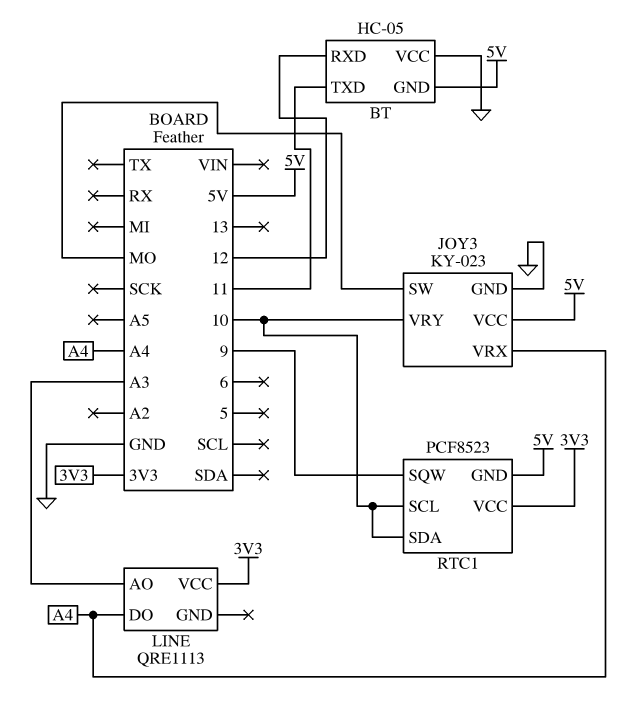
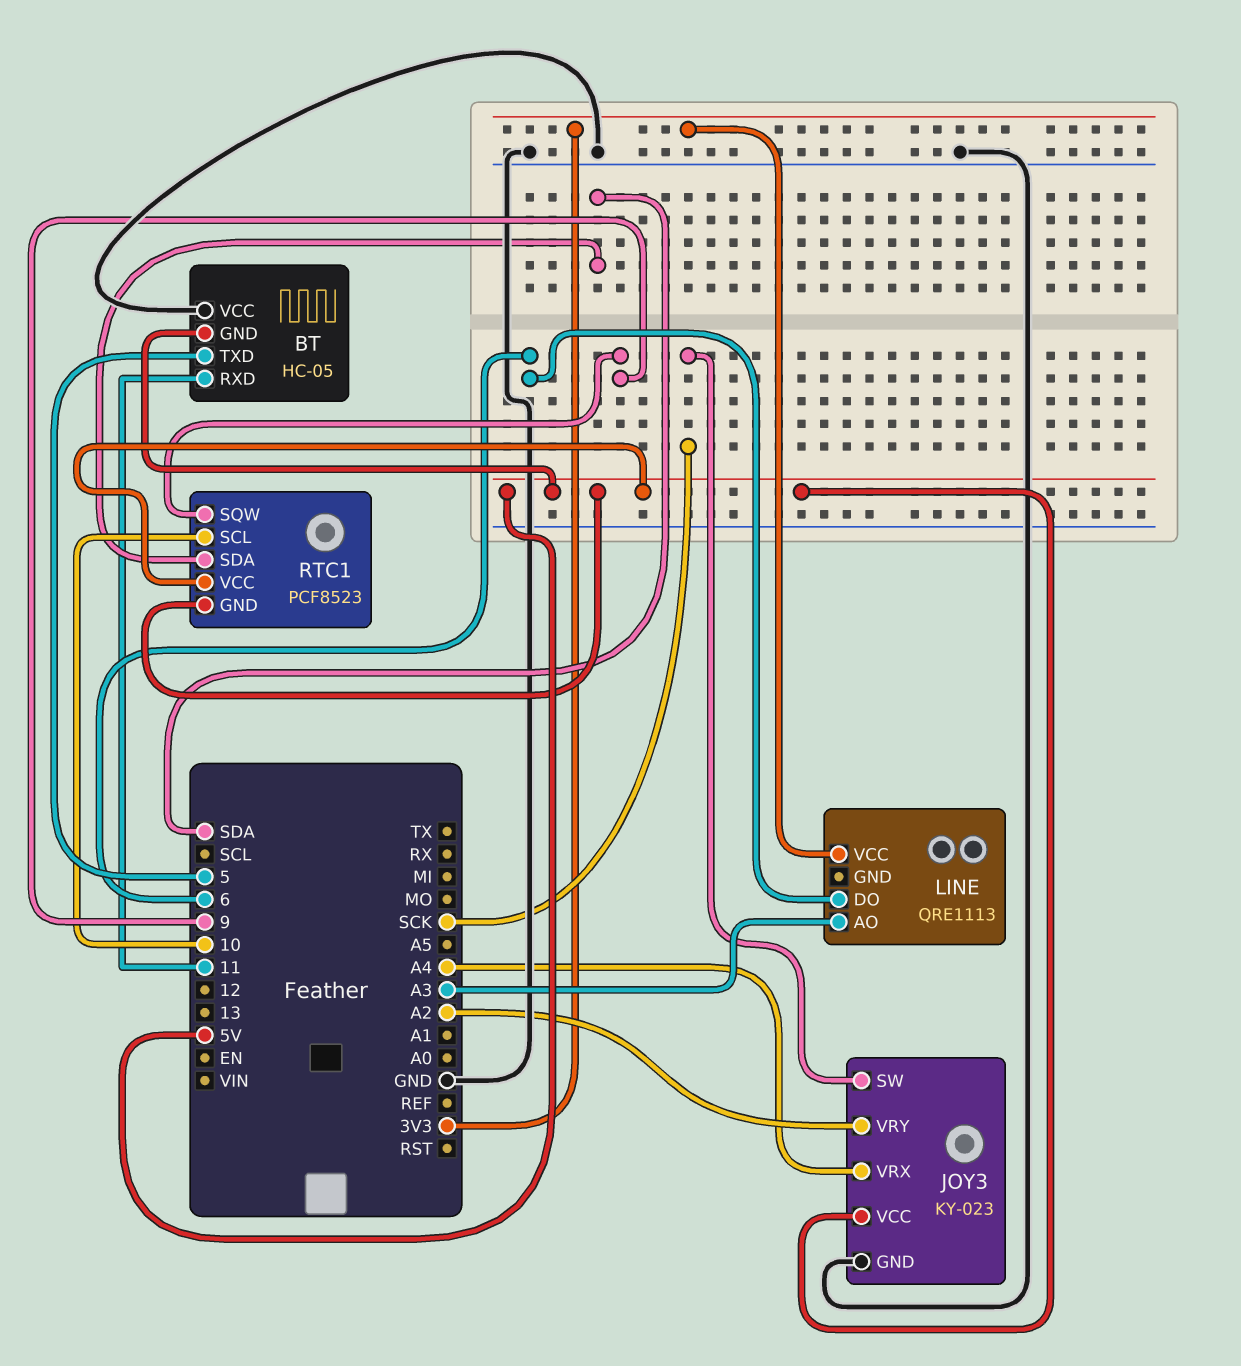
BT pin RXD: 12 -> 11
BT pin TXD: 11 -> 5
JOY3 pin SW: MO -> SCK
JOY3 pin VRY: 10 -> A2
LINE pin DO: A4 -> 6
RTC1 pin SDA: 10 -> SDA
RTC1 pin VCC: 3V3 -> 5V

